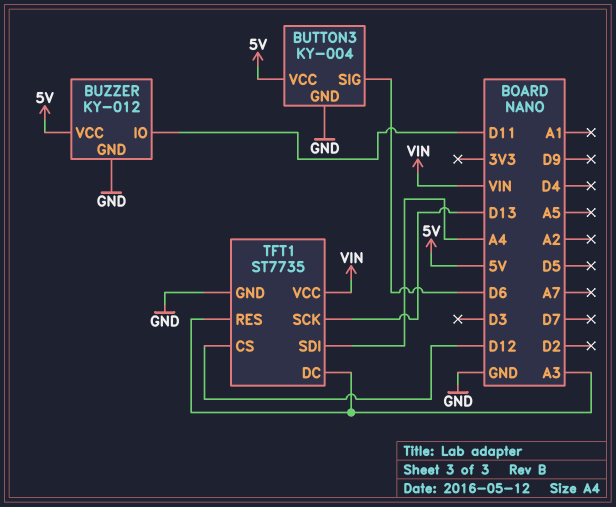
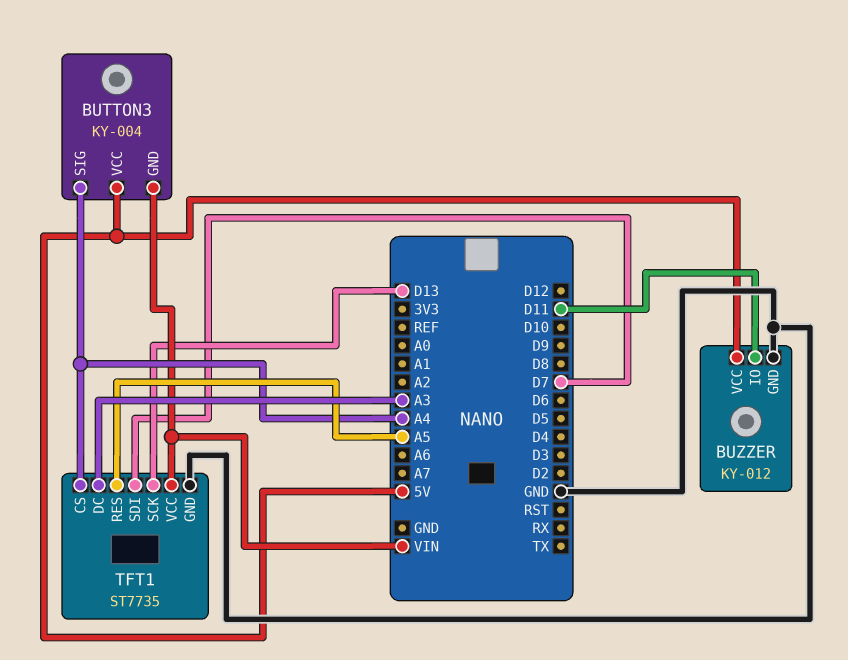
BUTTON3 pin GND: GND -> VIN
BUTTON3 pin SIG: D6 -> A4
TFT1 pin CS: D12 -> A4
TFT1 pin RES: A3 -> A5
TFT1 pin SDI: A4 -> D7

